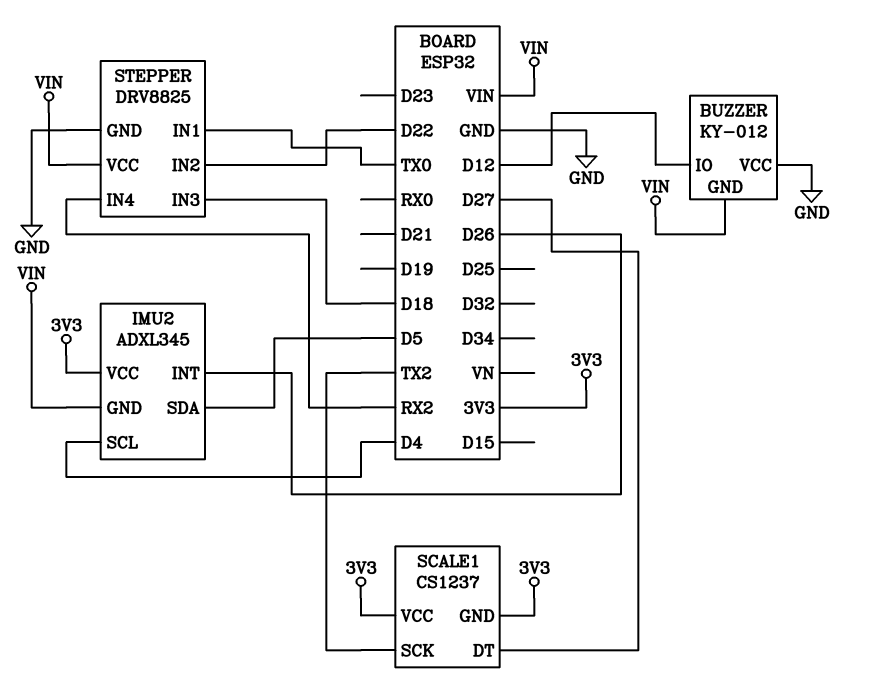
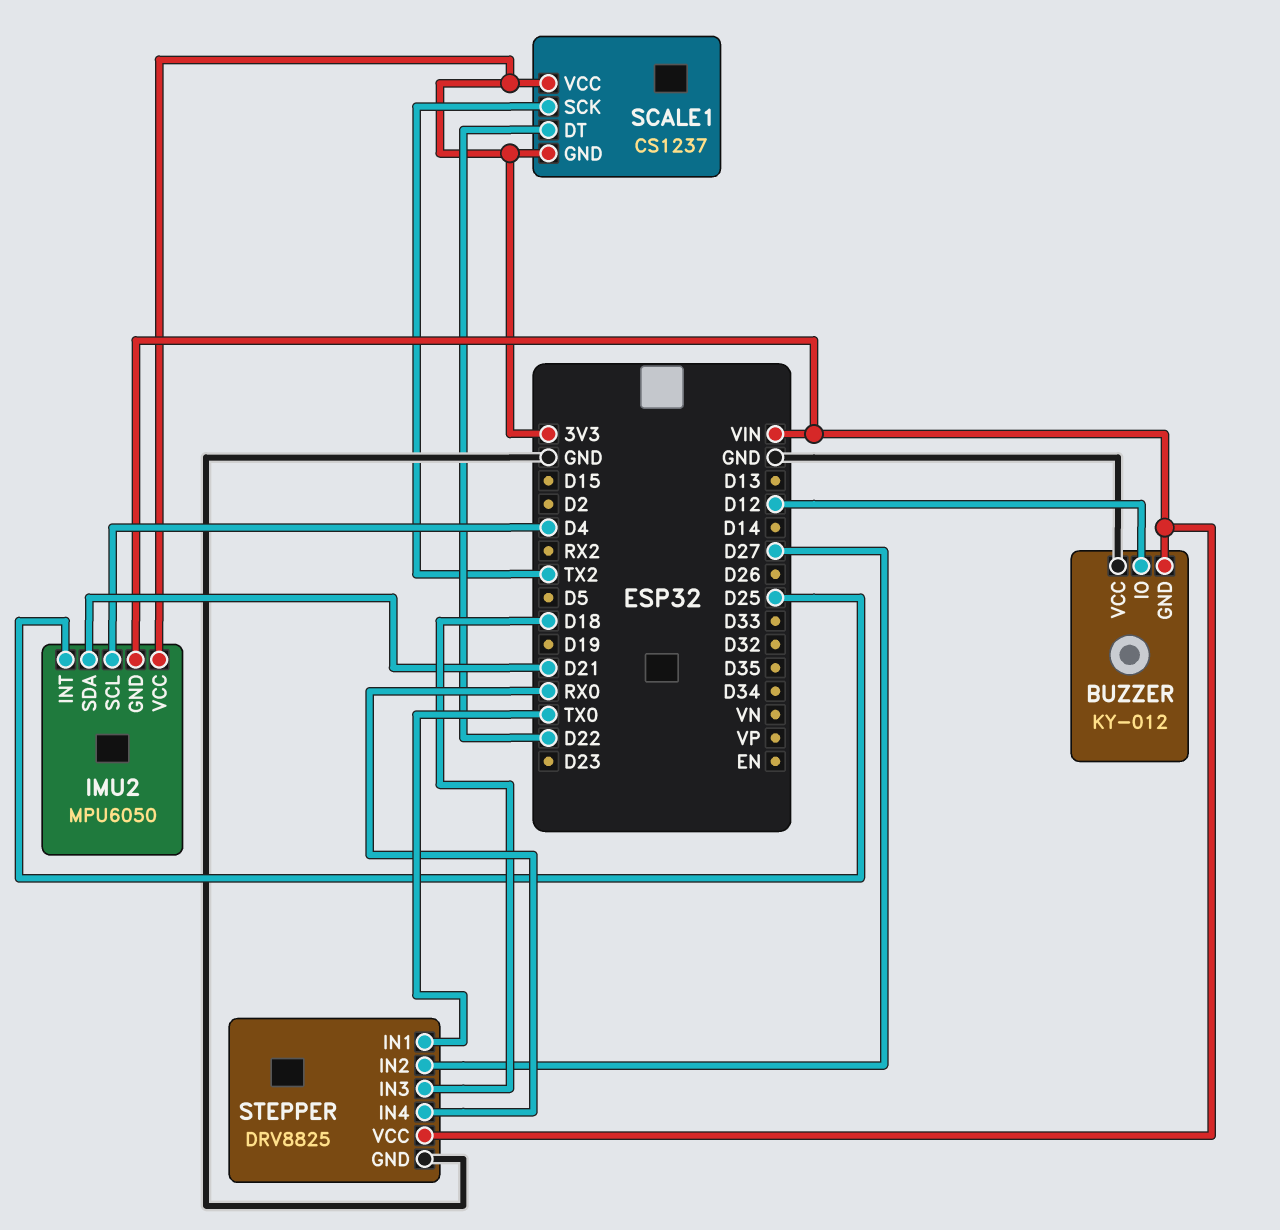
IMU2: ADXL345 -> MPU6050
IMU2 pin INT: D26 -> D25
IMU2 pin SDA: D5 -> D21
SCALE1 pin DT: D27 -> D22
STEPPER pin IN2: D22 -> D27
STEPPER pin IN4: RX2 -> RX0

